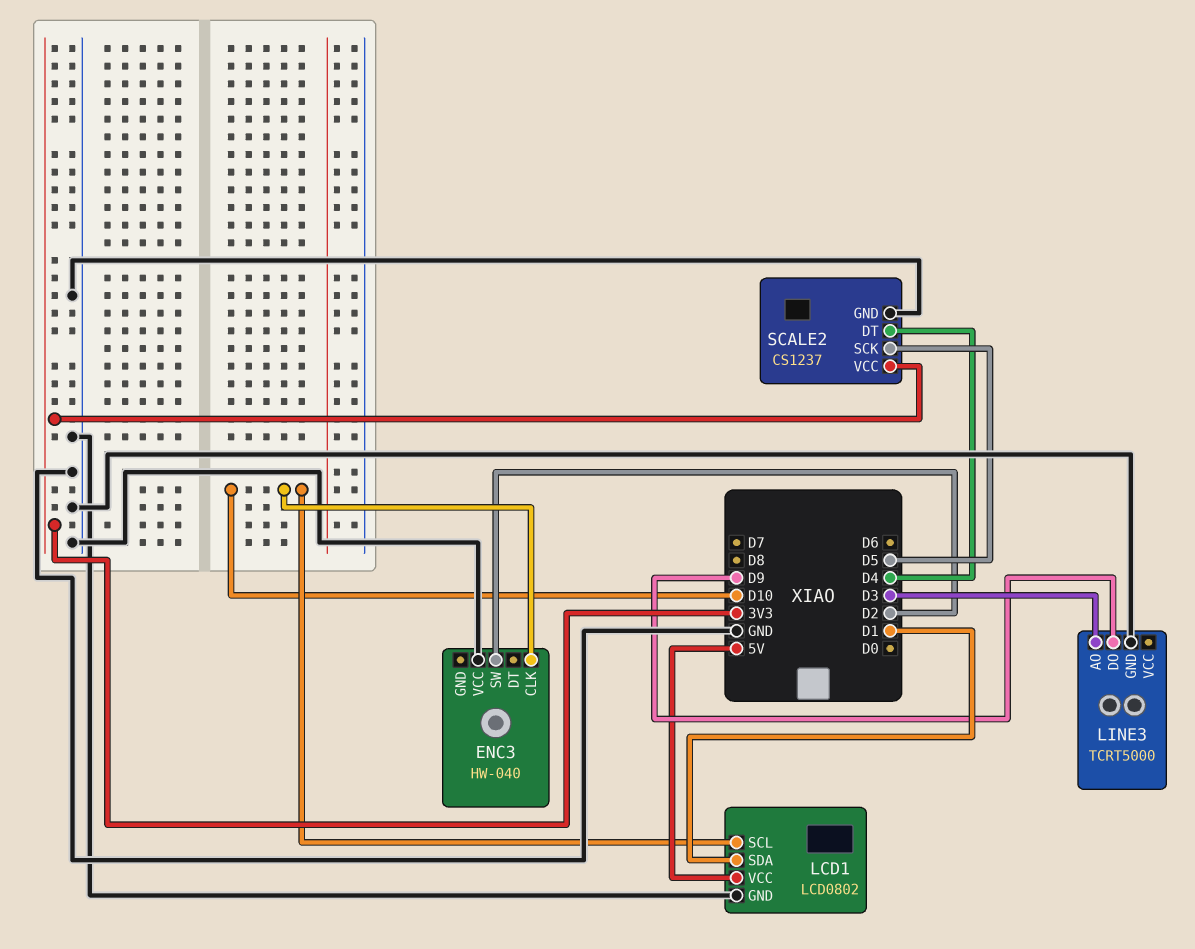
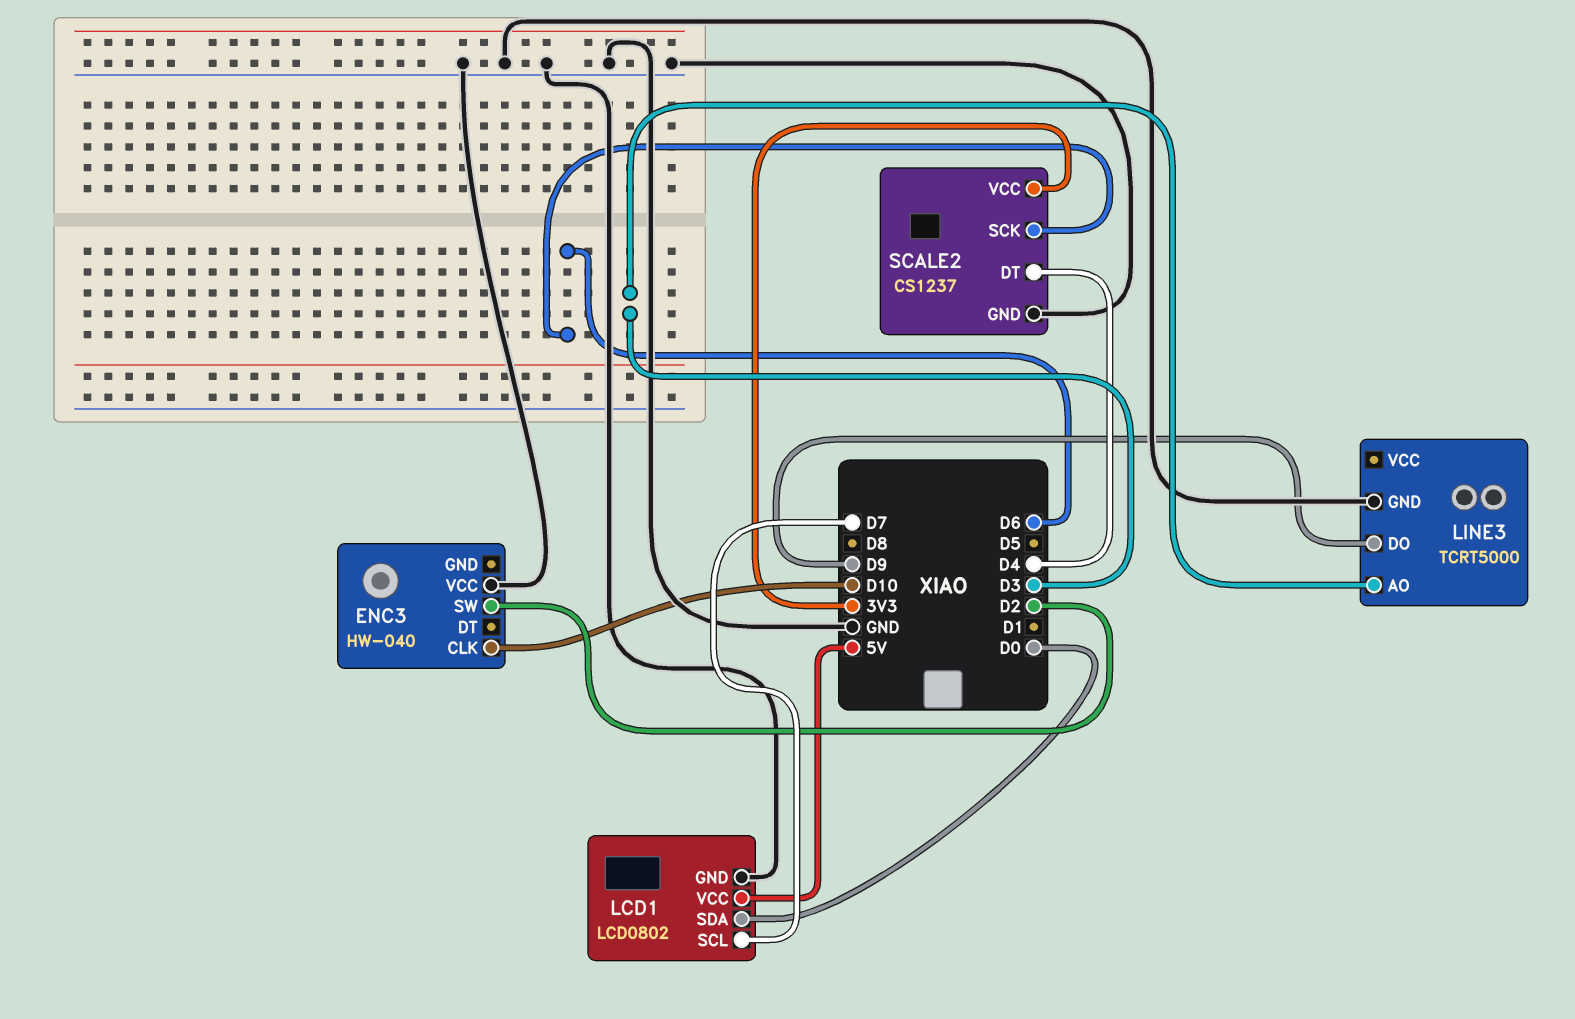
LCD1 pin SCL: D10 -> D7
LCD1 pin SDA: D1 -> D0
SCALE2 pin SCK: D5 -> D6

